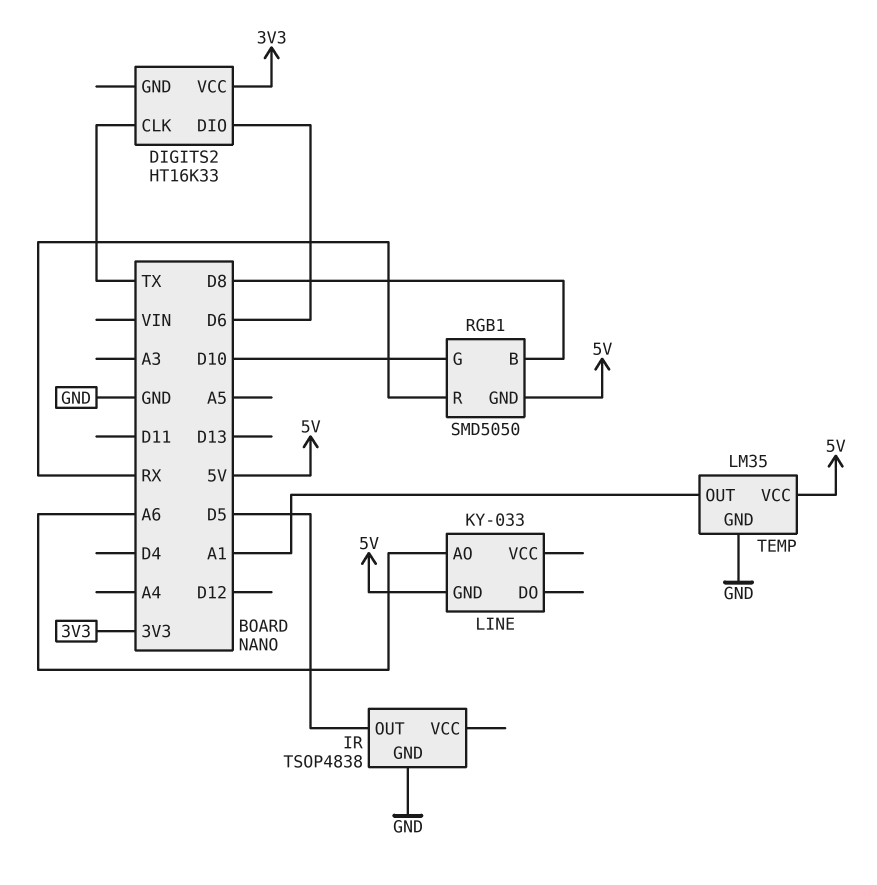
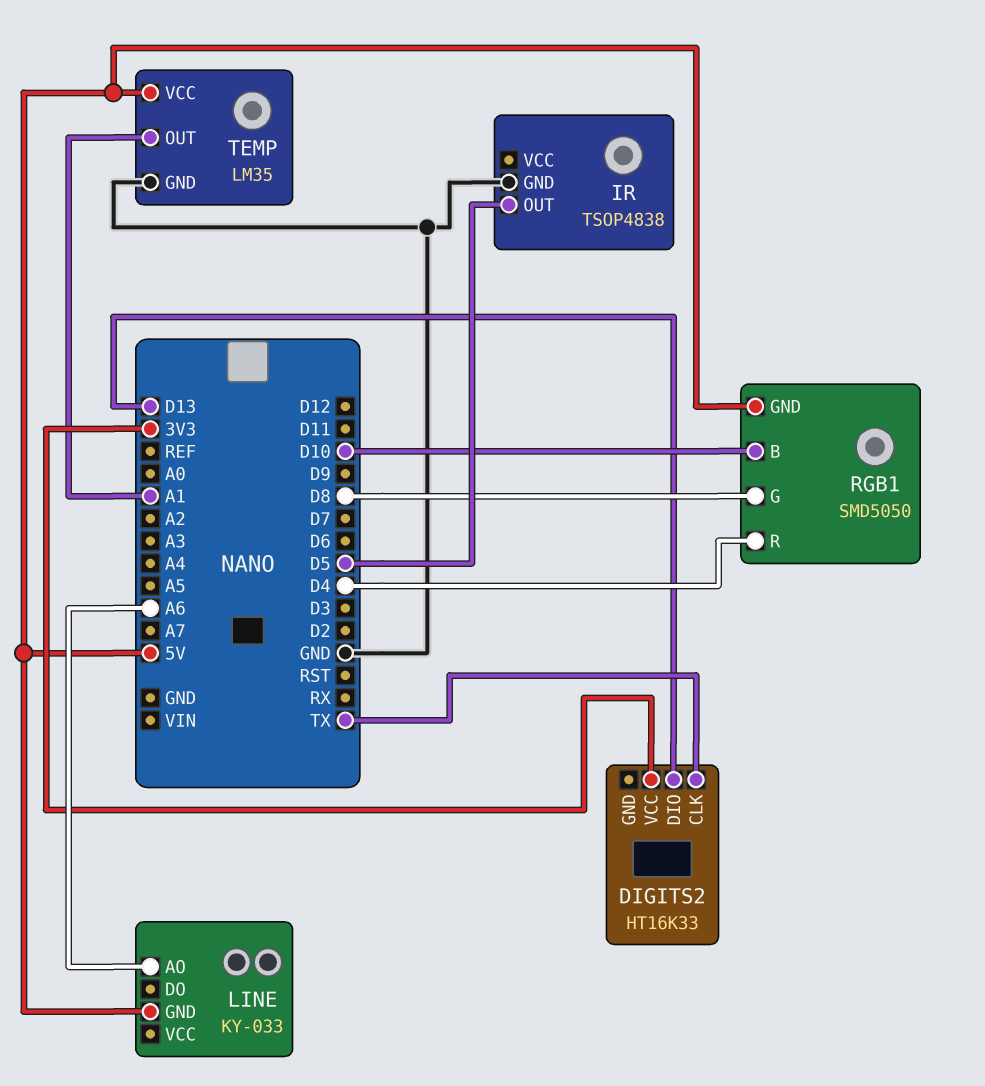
DIGITS2 pin DIO: D6 -> D13
RGB1 pin B: D8 -> D10
RGB1 pin G: D10 -> D8
RGB1 pin R: RX -> D4

